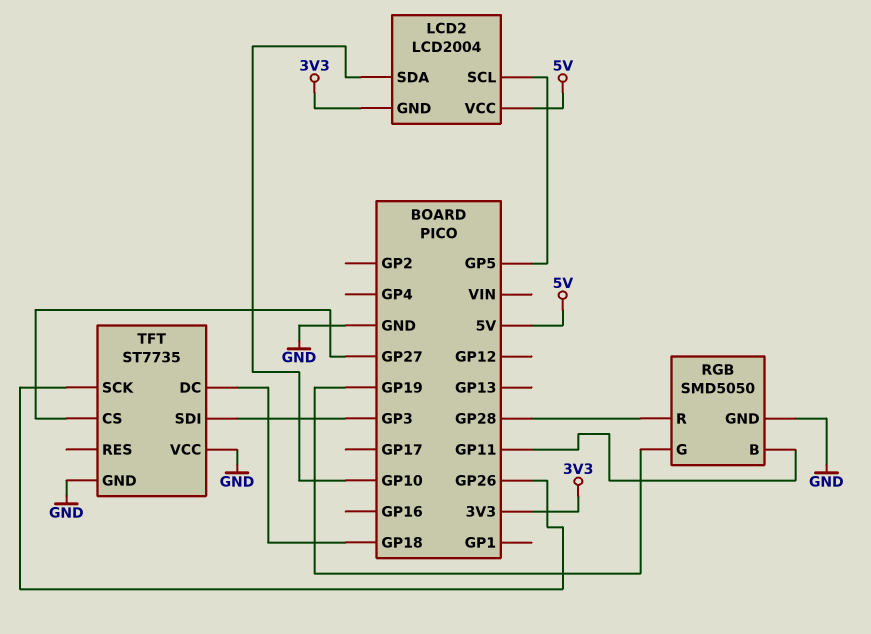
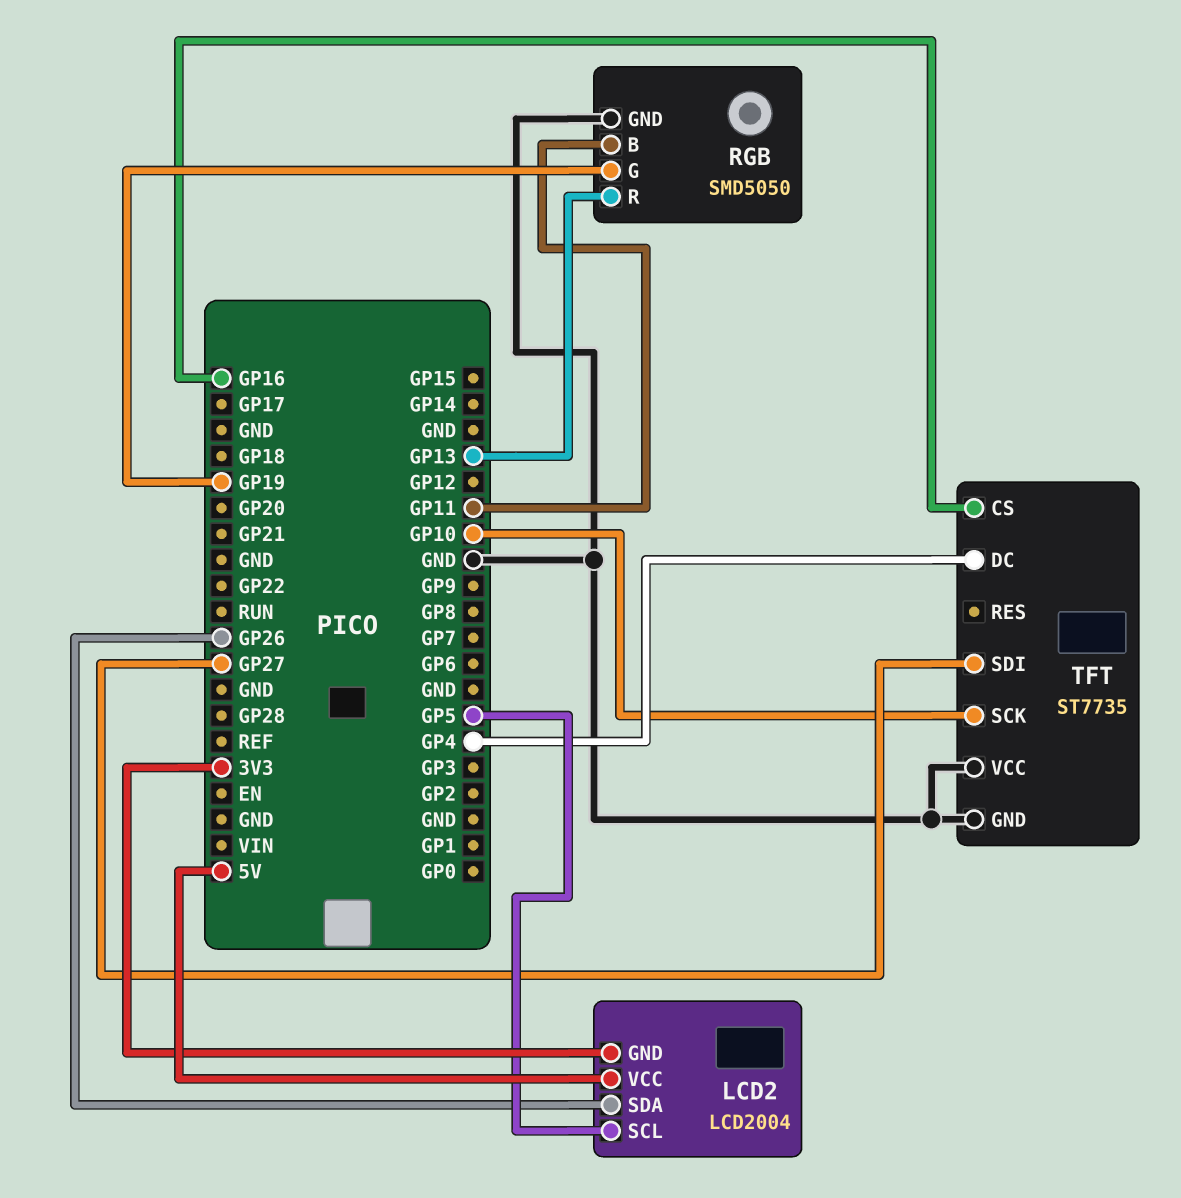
LCD2 pin SDA: GP10 -> GP26
RGB pin R: GP28 -> GP13
TFT pin CS: GP27 -> GP16
TFT pin DC: GP18 -> GP4
TFT pin SCK: GP26 -> GP10
TFT pin SDI: GP3 -> GP27

